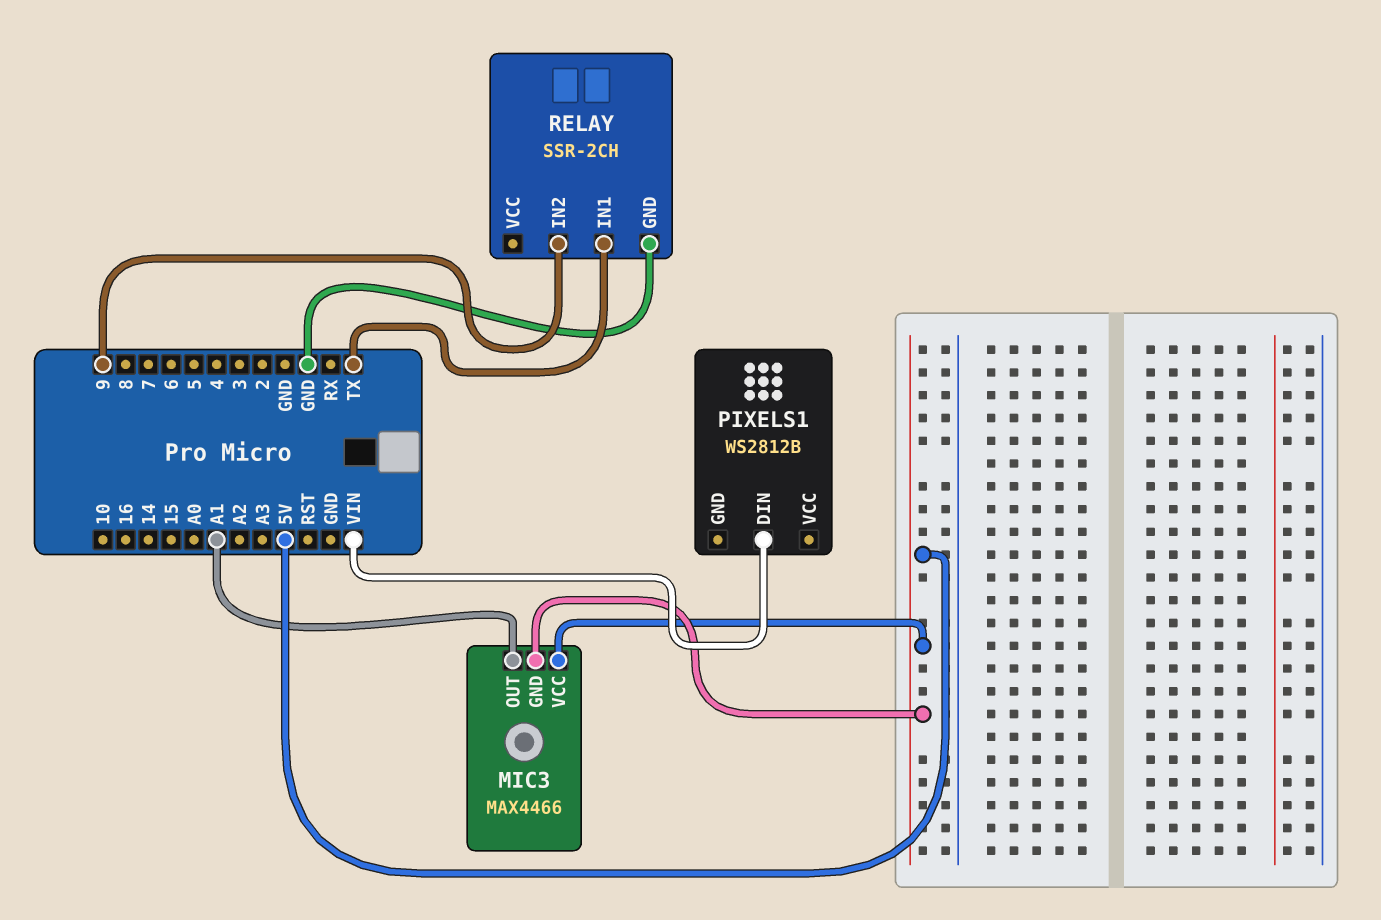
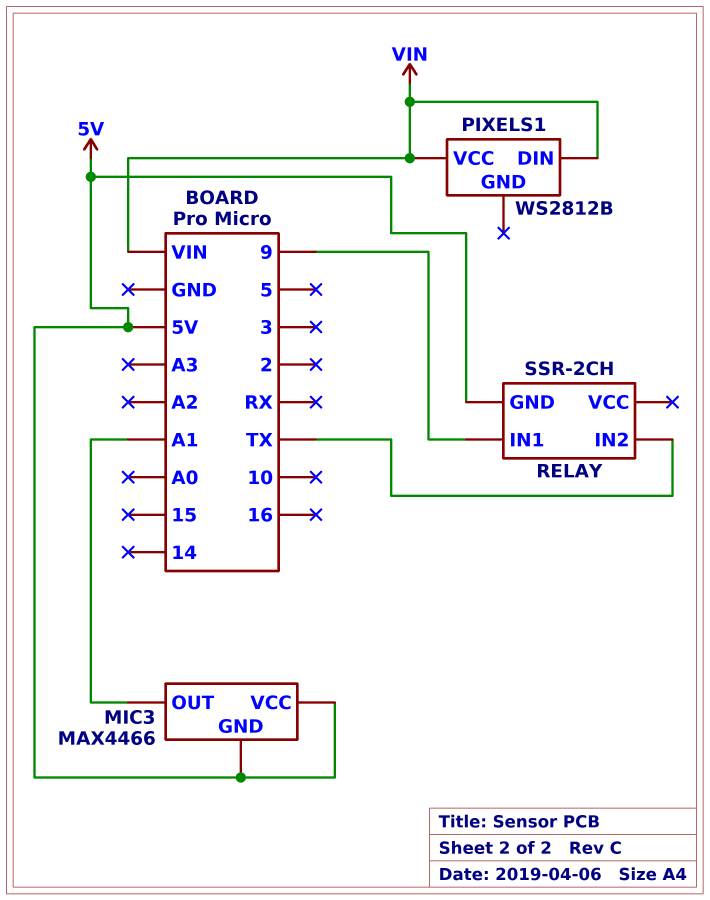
PIXELS1 pin VCC: none -> VIN
RELAY pin GND: GND -> 5V
RELAY pin IN1: TX -> 9
RELAY pin IN2: 9 -> TX

